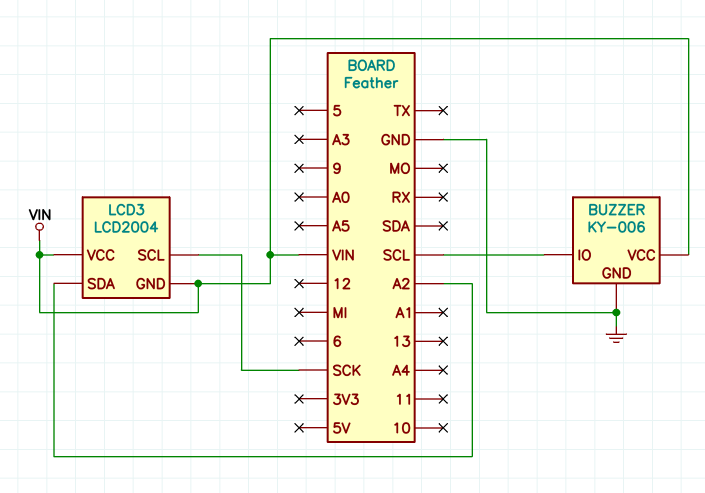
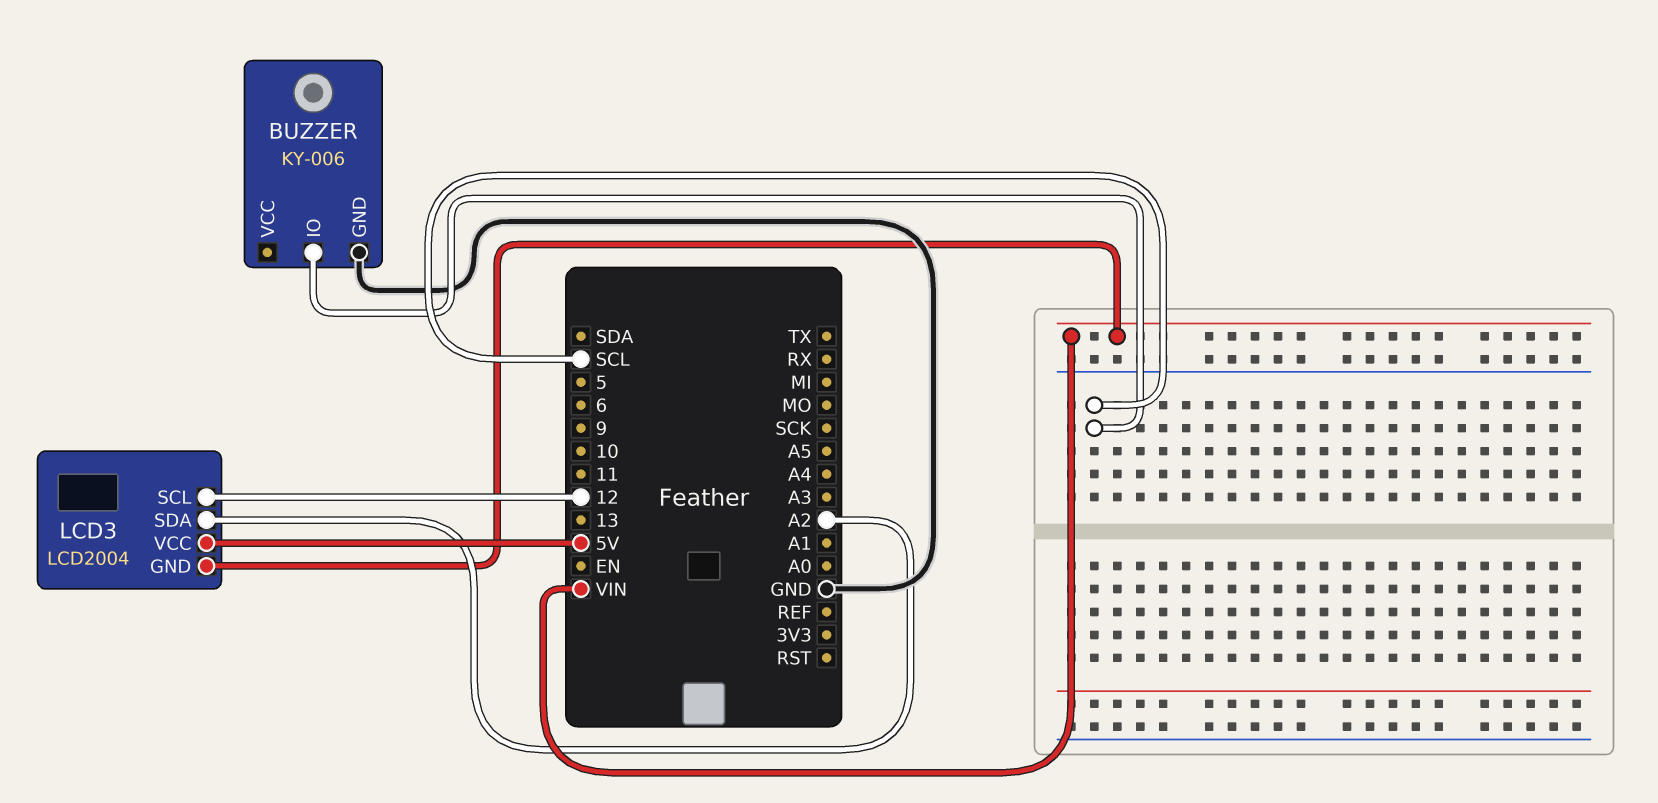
BUZZER pin VCC: VIN -> none
LCD3 pin SCL: SCK -> 12
LCD3 pin VCC: VIN -> 5V

